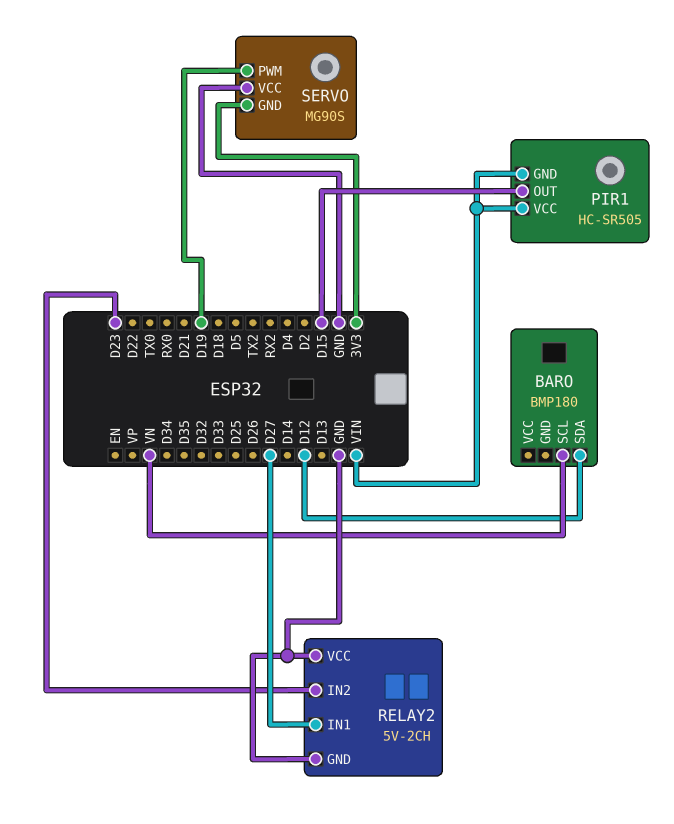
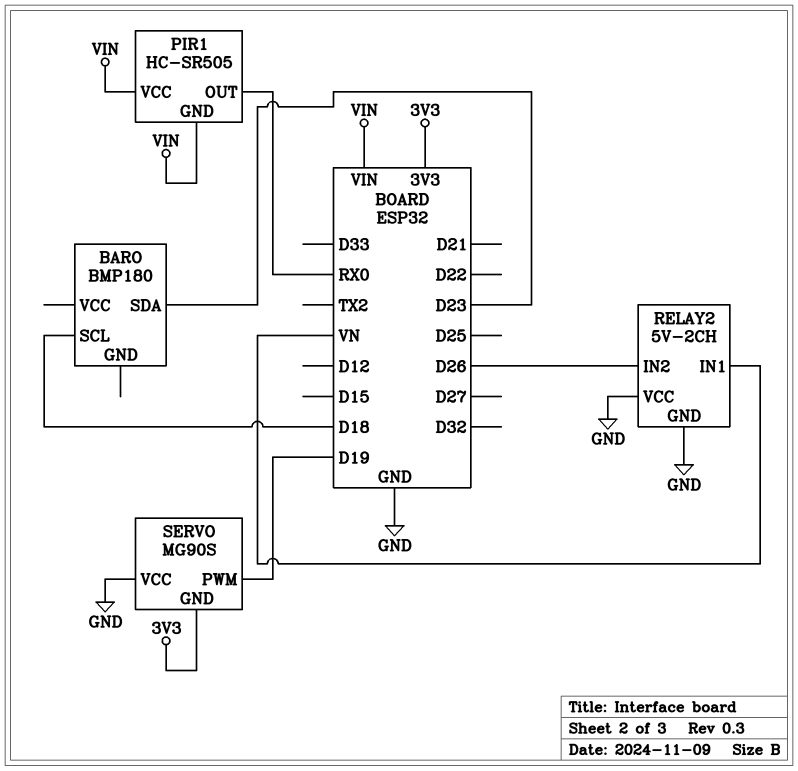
BARO pin SCL: VN -> D18
BARO pin SDA: D12 -> D23
PIR1 pin OUT: D15 -> RX0
RELAY2 pin IN1: D27 -> VN
RELAY2 pin IN2: D23 -> D26

